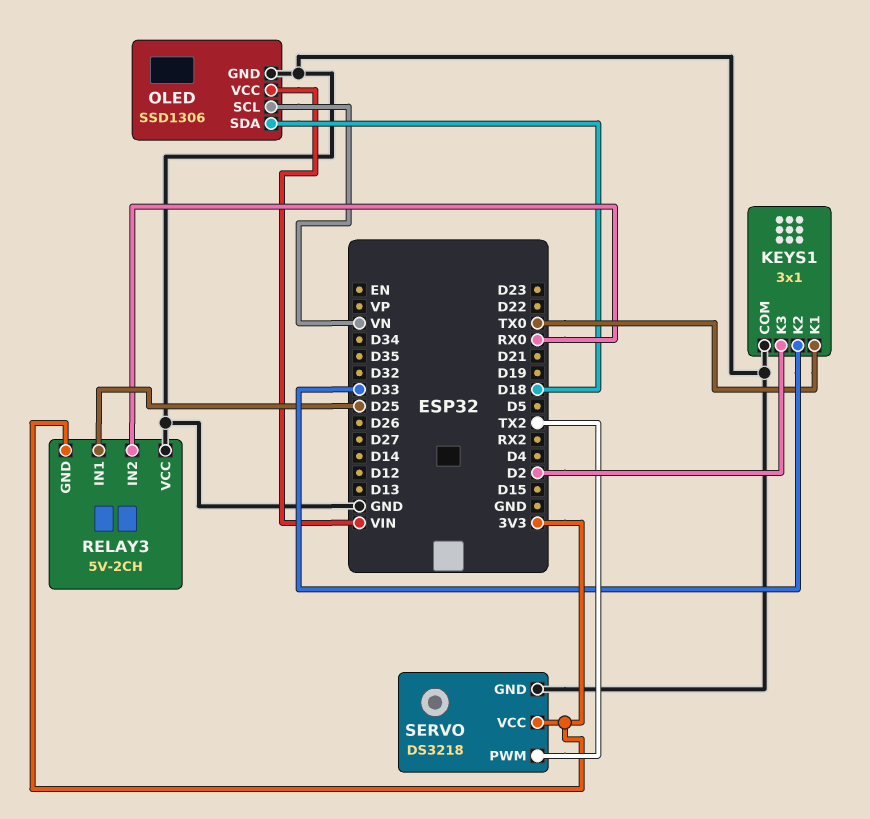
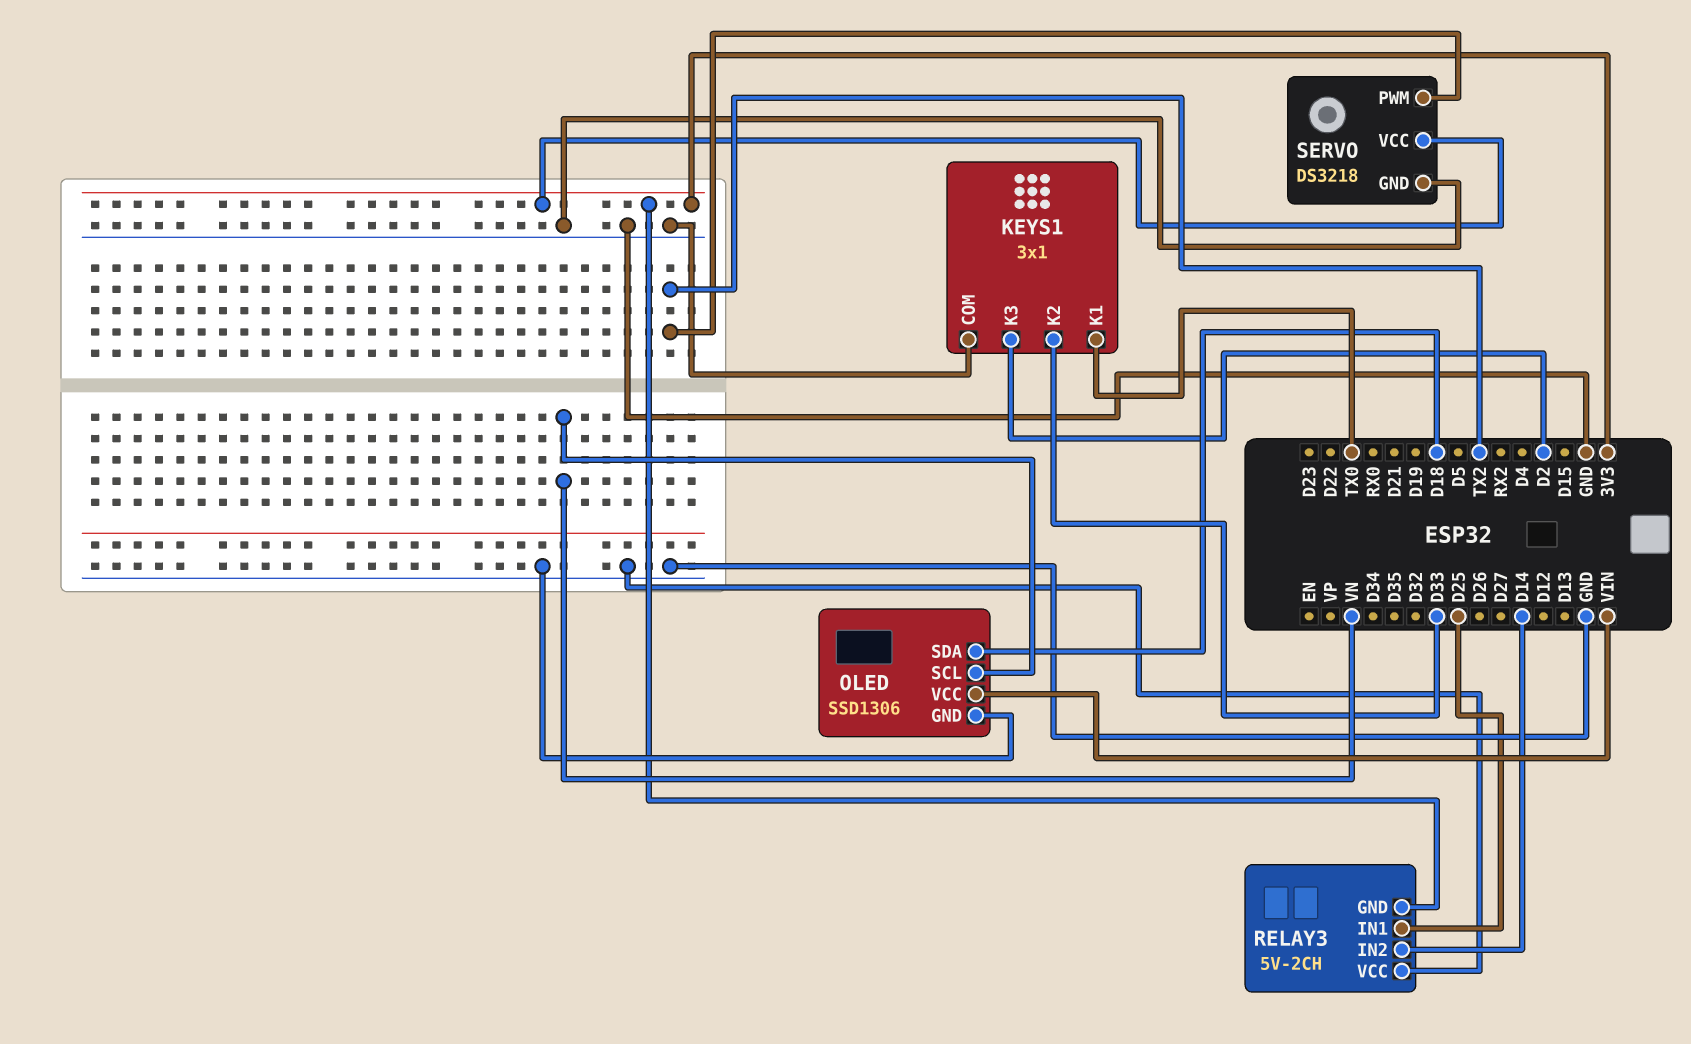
RELAY3 pin IN2: RX0 -> D14

